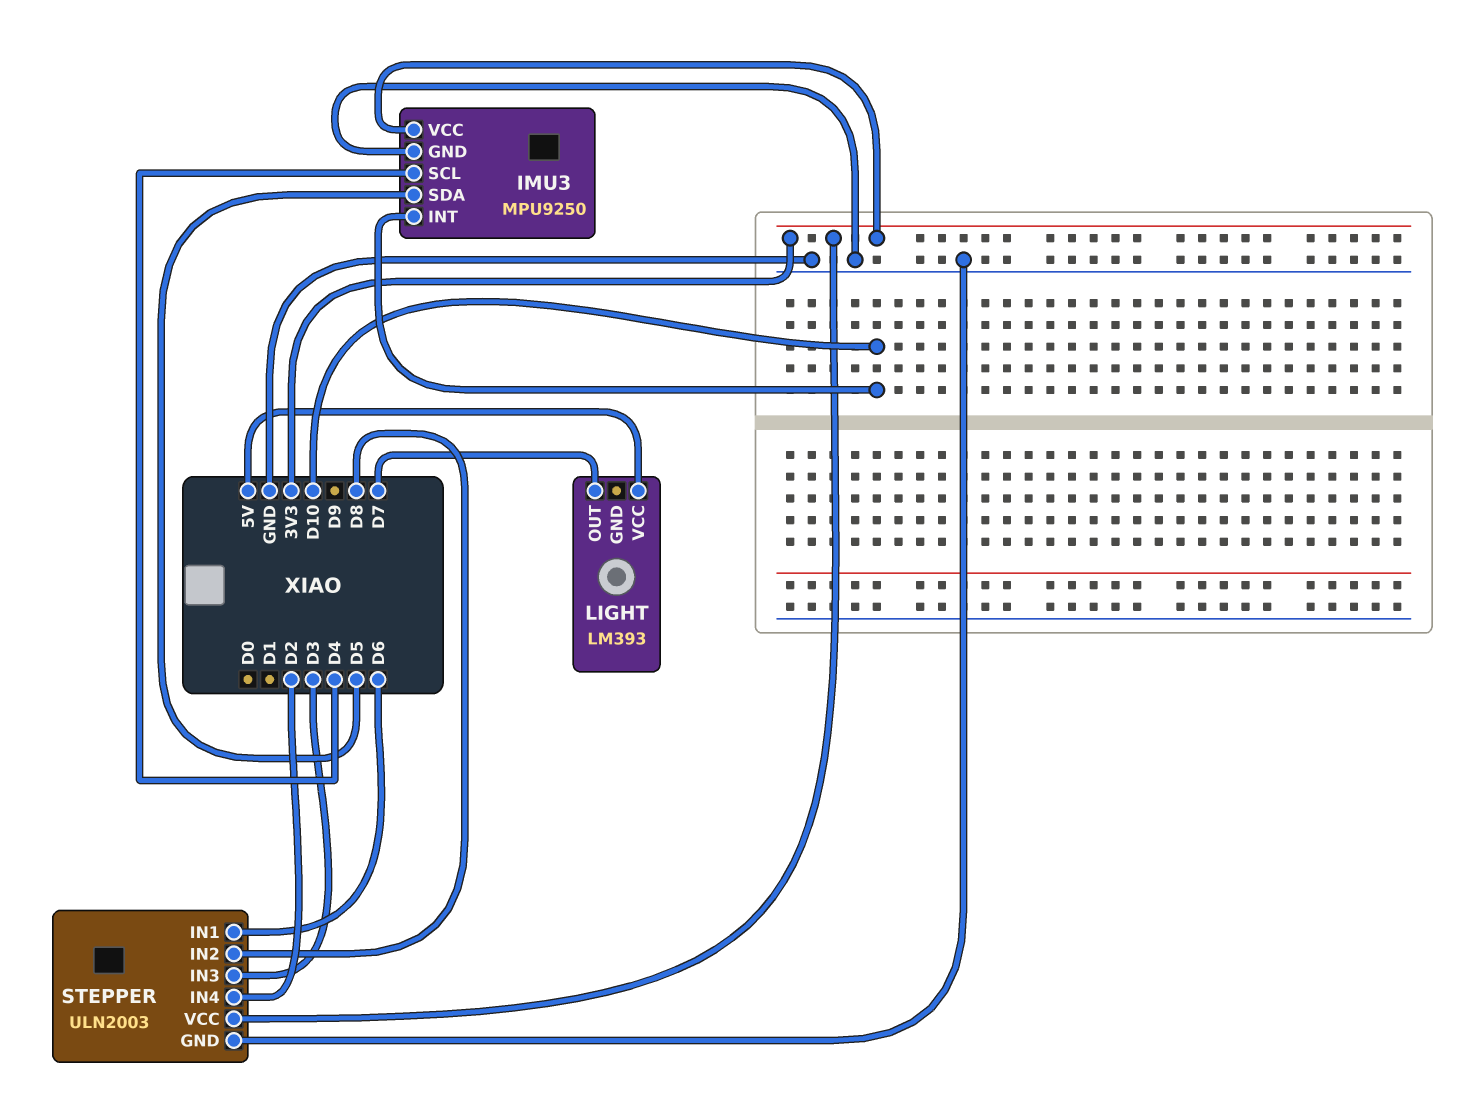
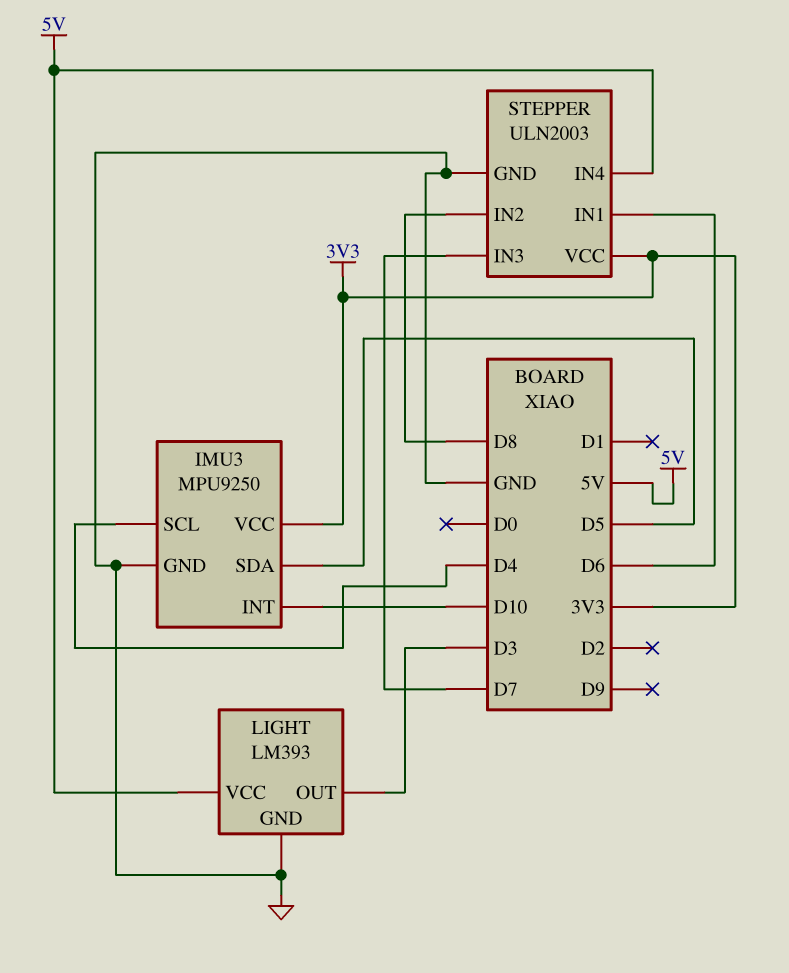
LIGHT pin GND: none -> GND
LIGHT pin OUT: D7 -> D3
STEPPER pin IN3: D3 -> D7
STEPPER pin IN4: D2 -> 5V

